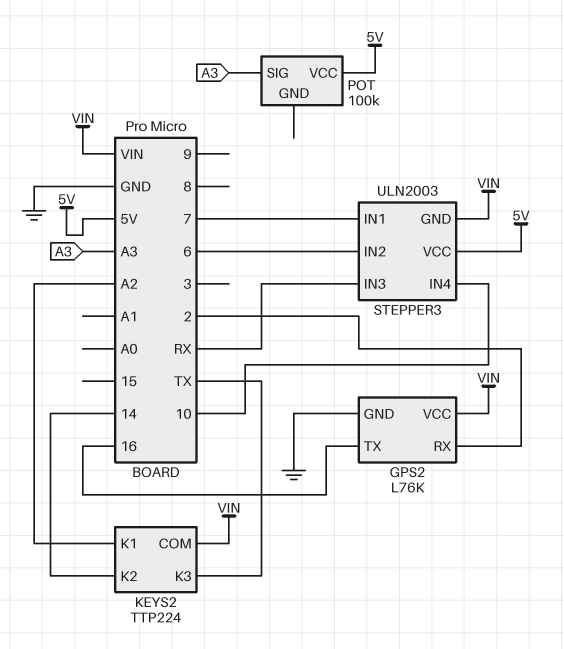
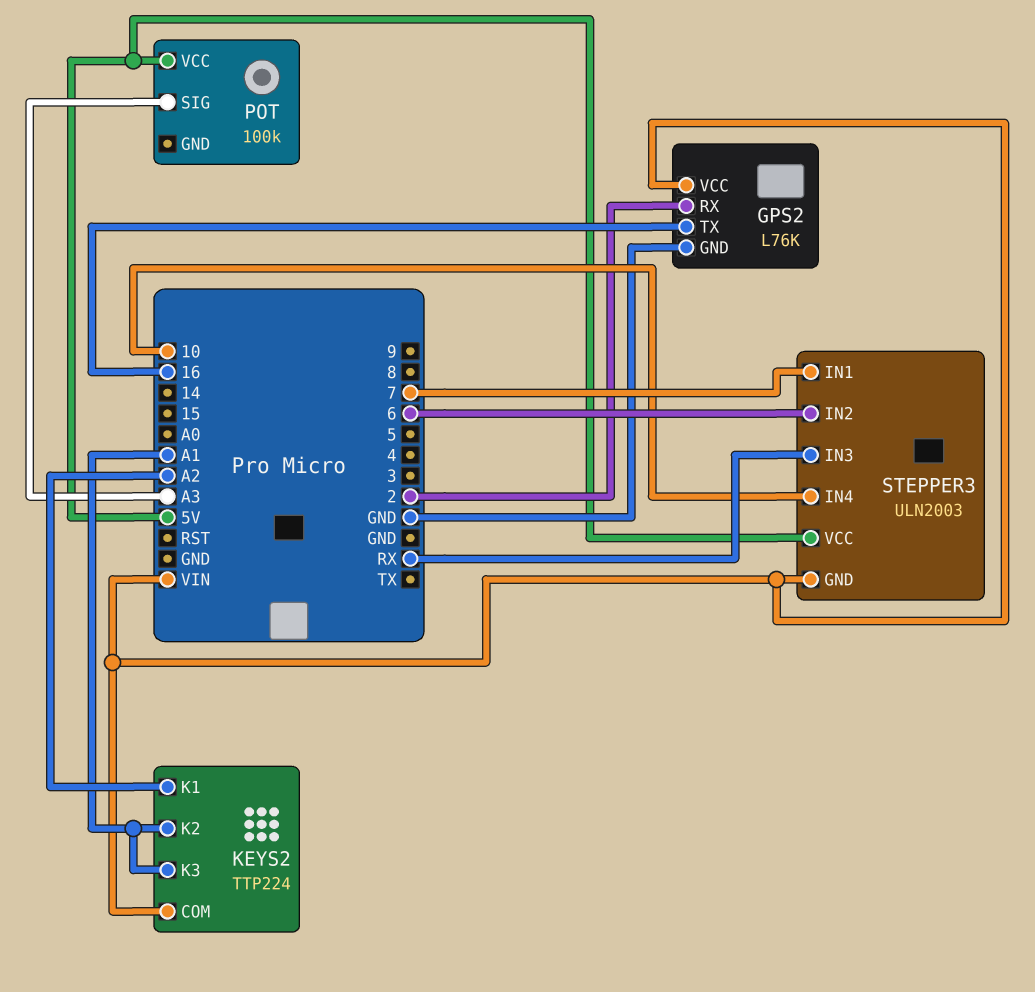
KEYS2 pin K2: 14 -> A1
KEYS2 pin K3: TX -> A1

